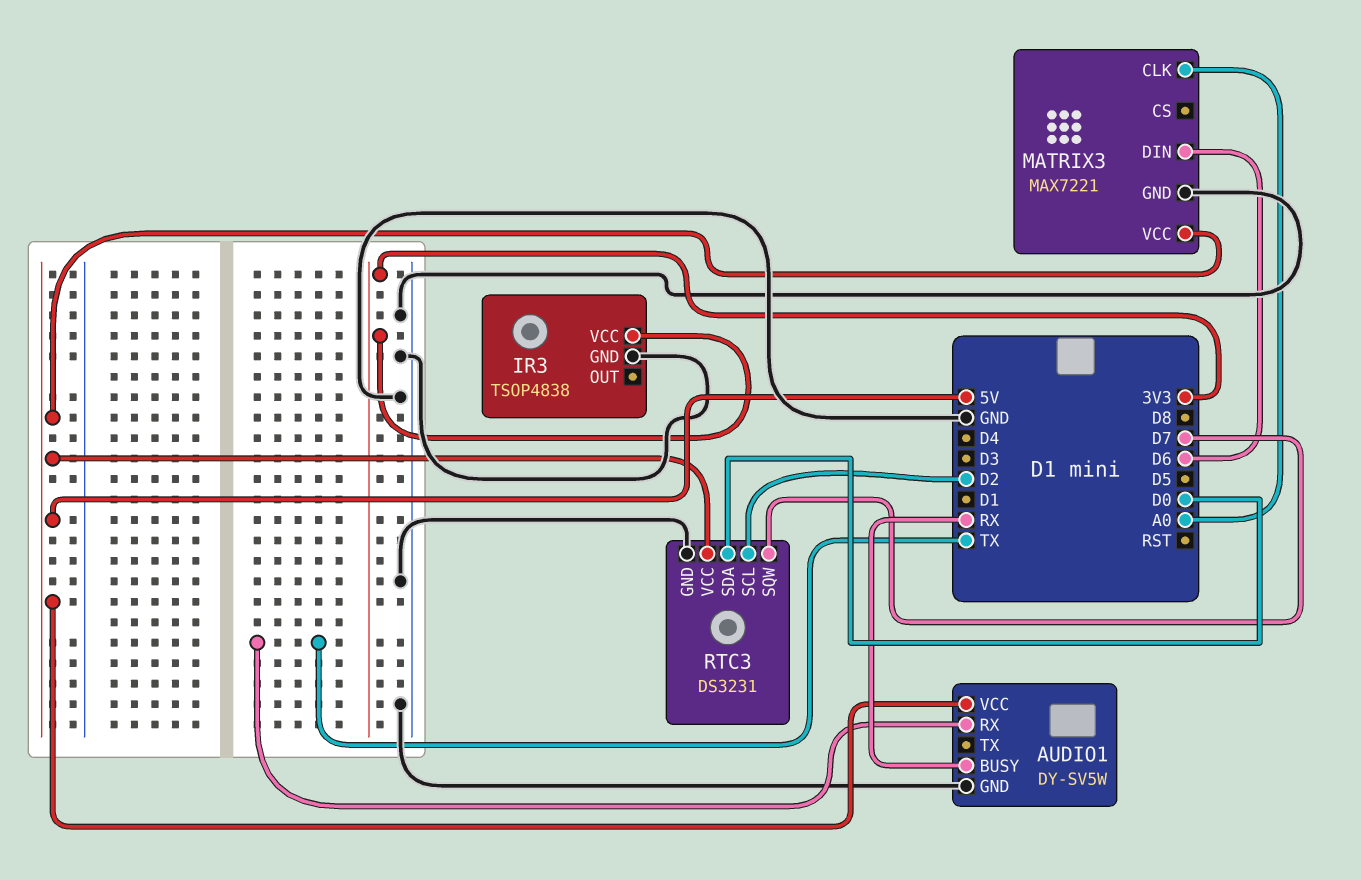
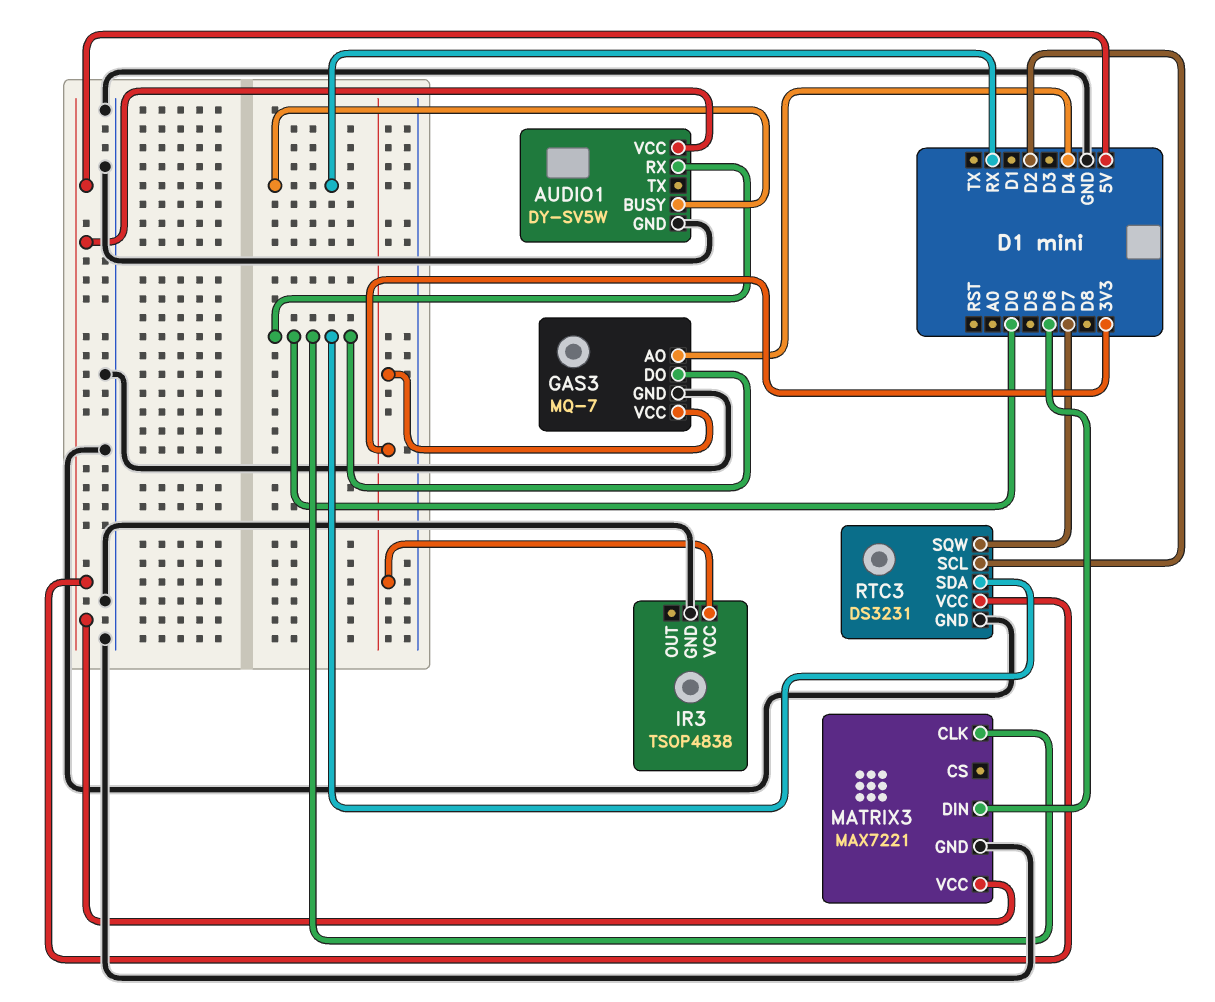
AUDIO1 pin RX: TX -> D0
GAS3: none -> MQ-7
GAS3 pin AO: none -> D4
GAS3 pin DO: none -> D0
GAS3 pin GND: none -> GND
GAS3 pin VCC: none -> 3V3
MATRIX3 pin CLK: A0 -> D0

